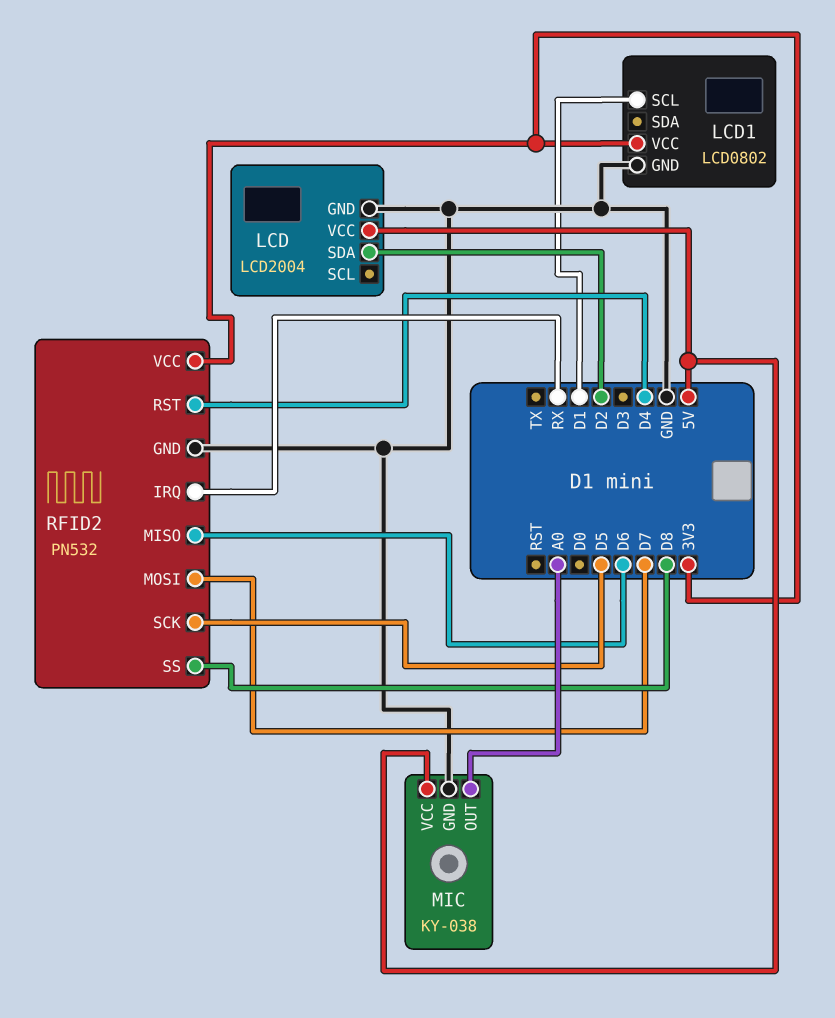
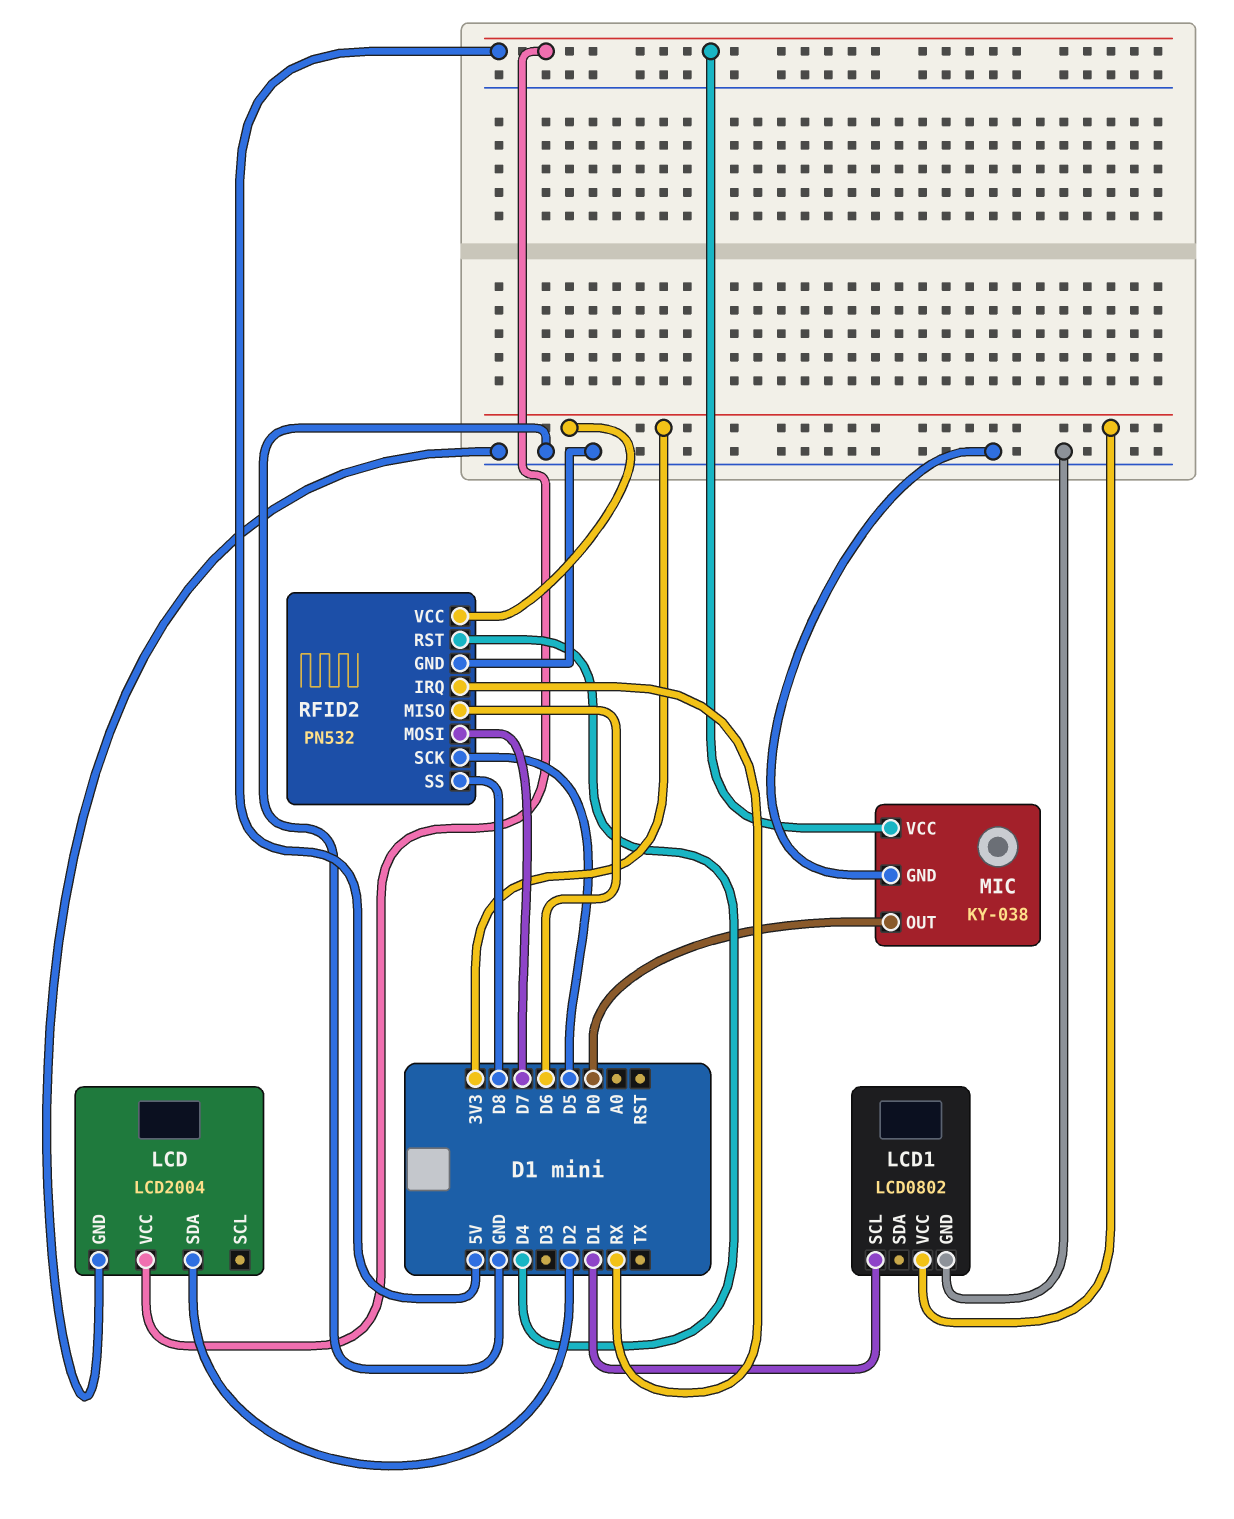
MIC pin OUT: A0 -> D0

